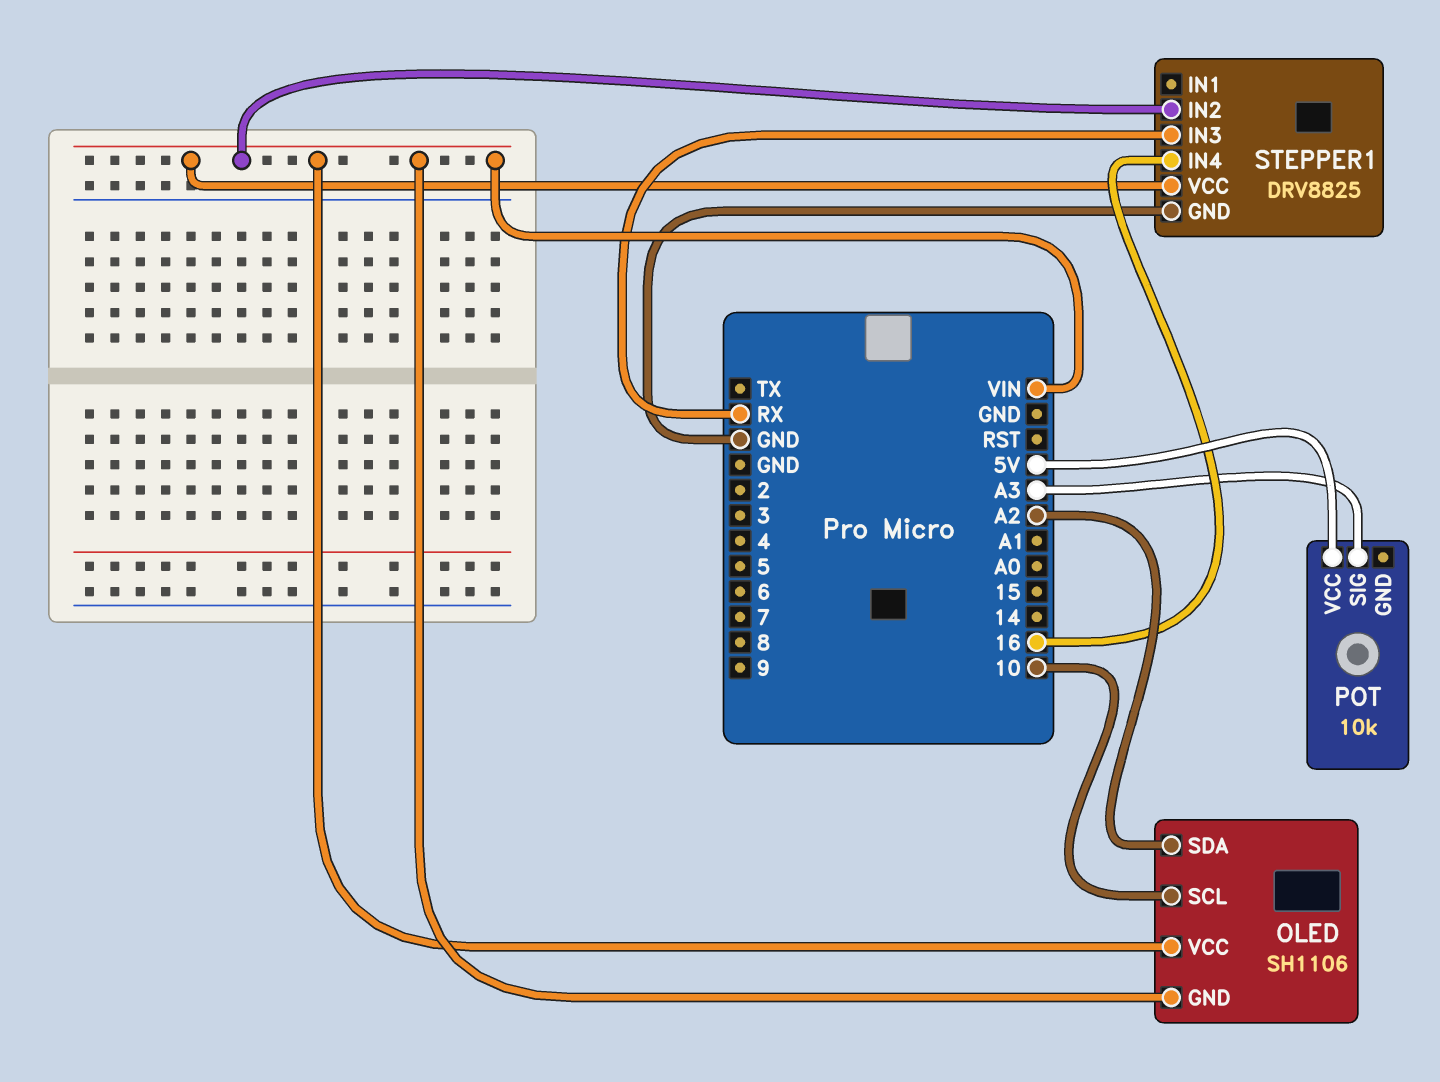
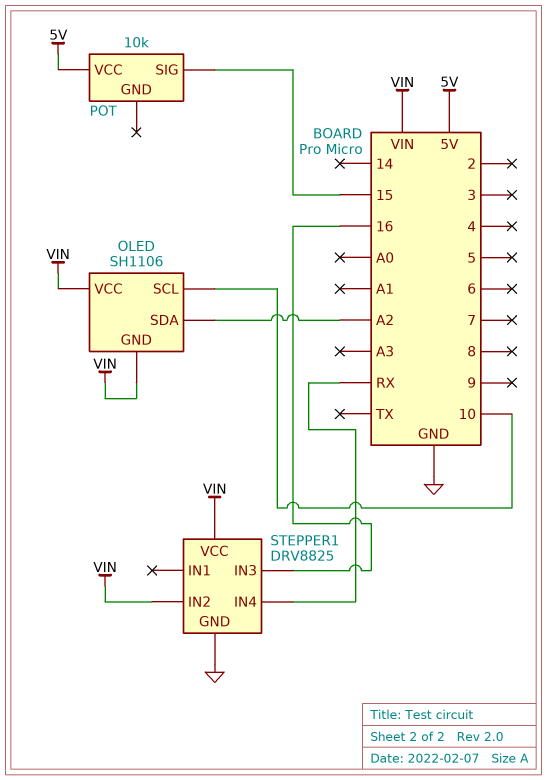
POT pin SIG: A3 -> 15
STEPPER1 pin IN3: RX -> 16
STEPPER1 pin IN4: 16 -> RX

